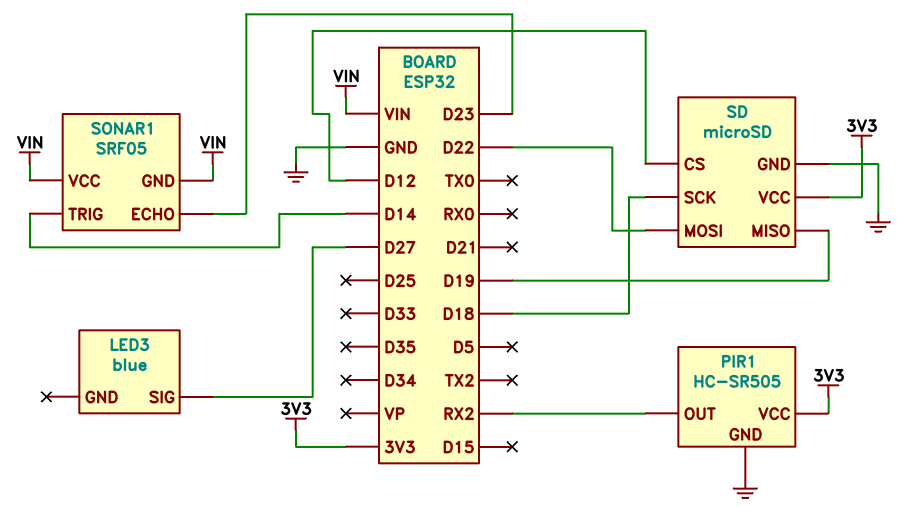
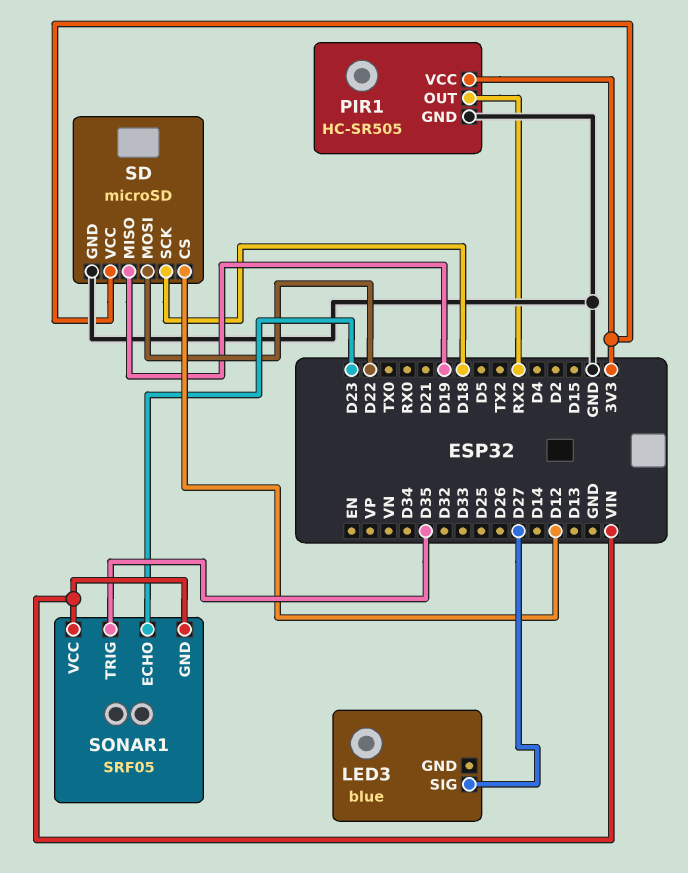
SONAR1 pin TRIG: D14 -> D35

